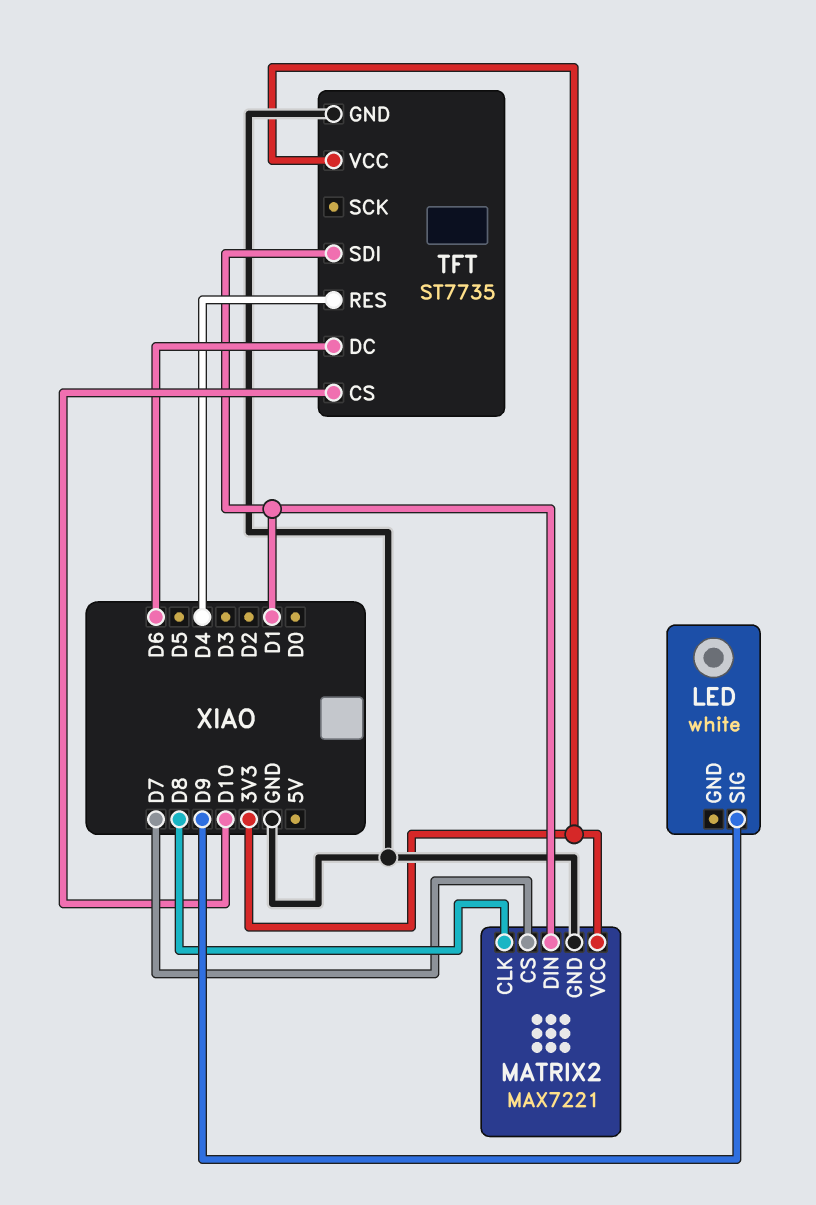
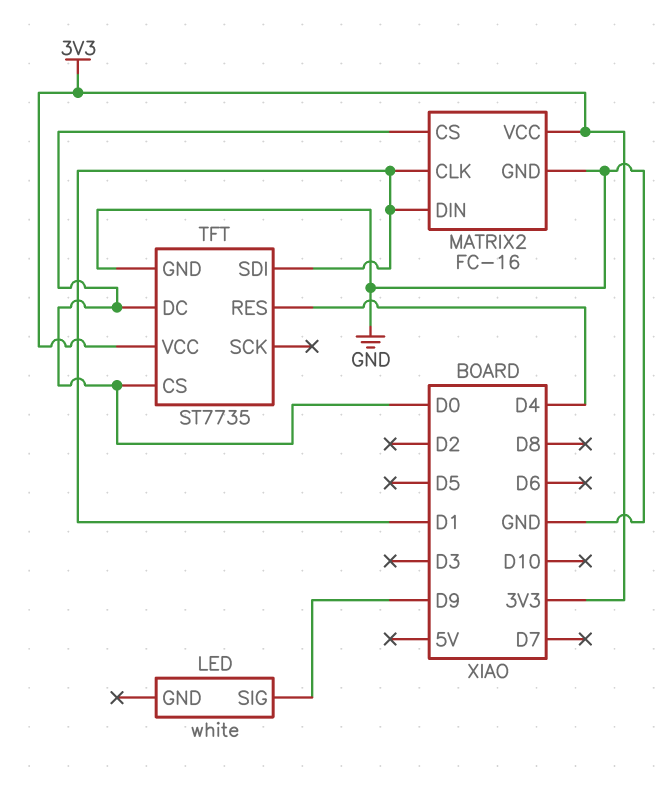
MATRIX2: MAX7221 -> FC-16
MATRIX2 pin CLK: D8 -> D1
MATRIX2 pin CS: D7 -> D0
TFT pin CS: D10 -> D0
TFT pin DC: D6 -> D0

